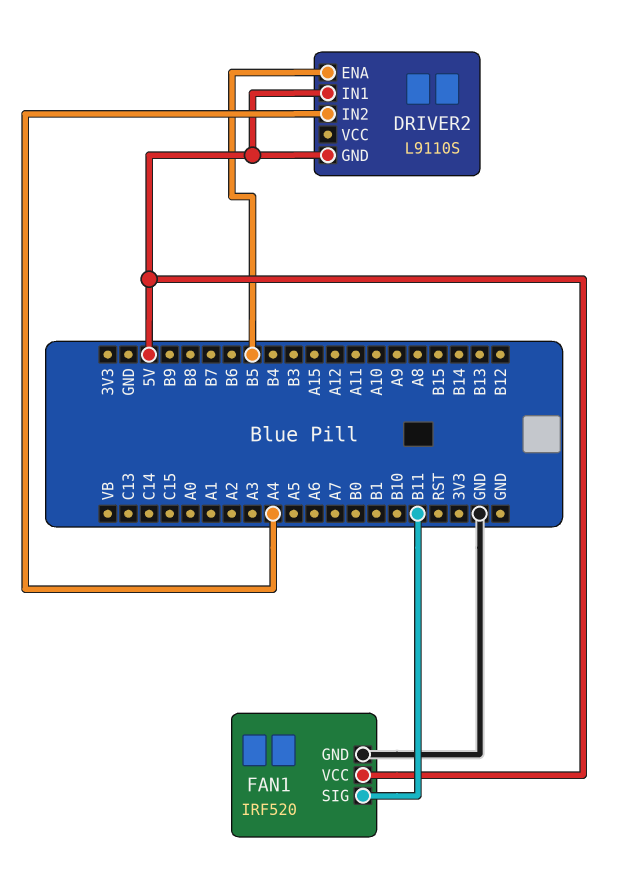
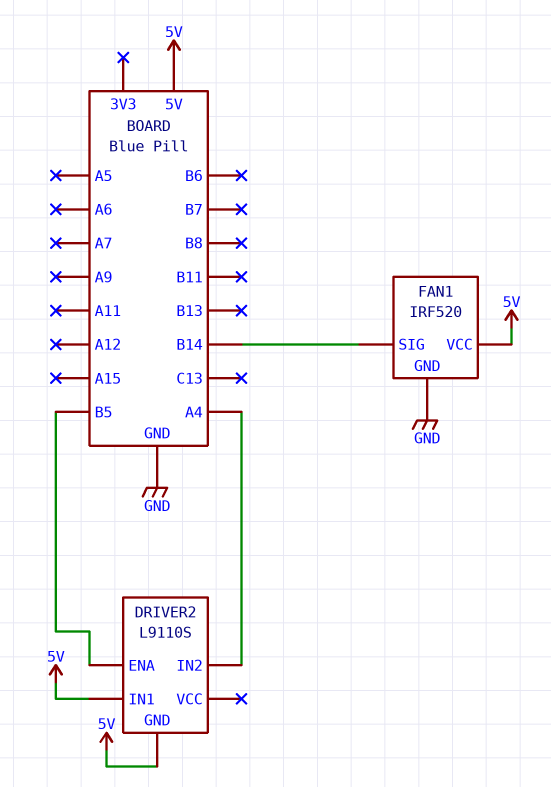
FAN1 pin SIG: B11 -> B14

